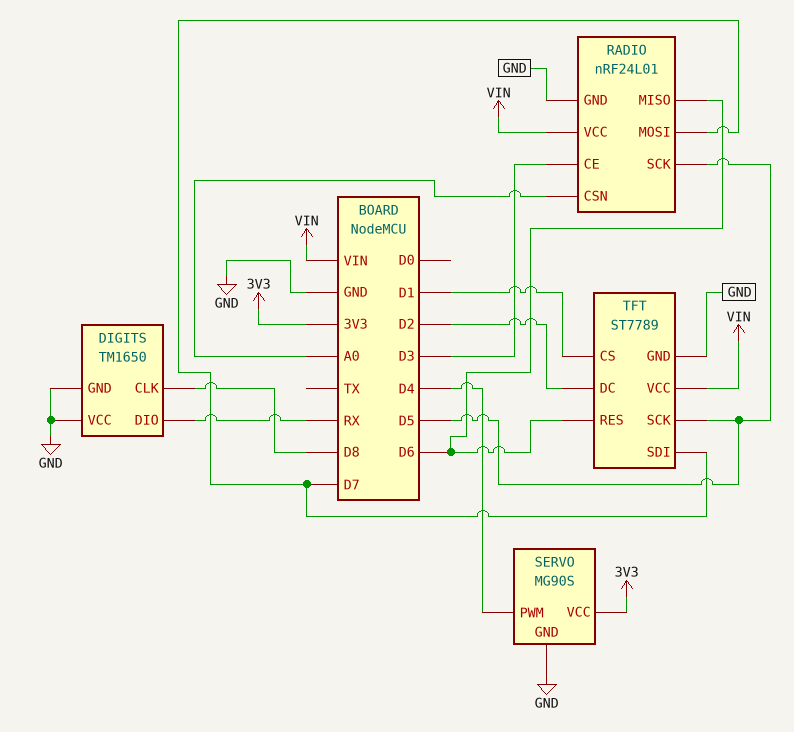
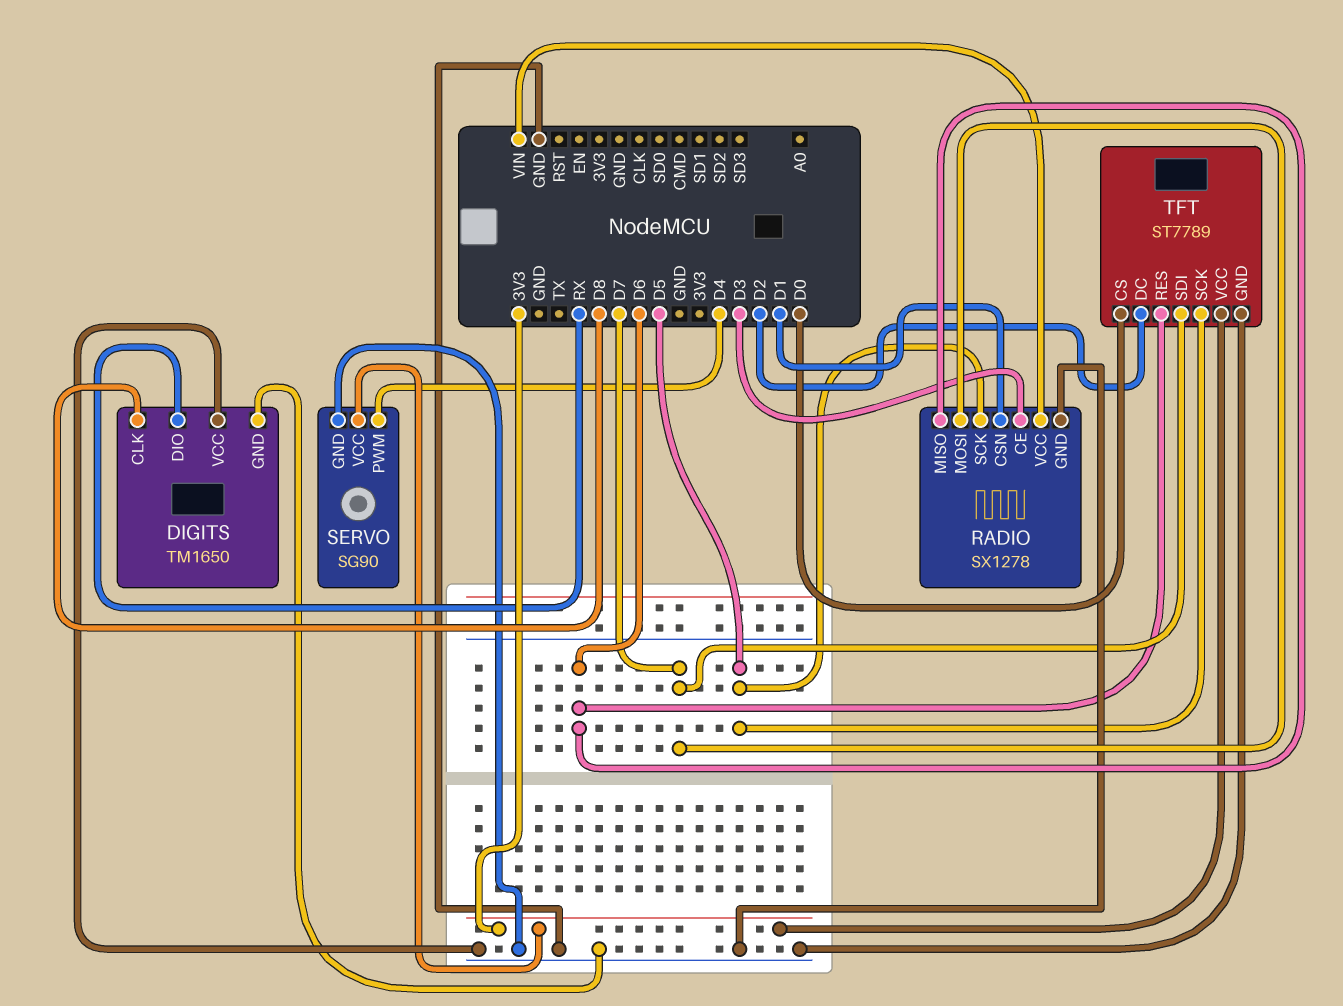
RADIO: nRF24L01 -> SX1278
RADIO pin CSN: A0 -> D1
SERVO: MG90S -> SG90
TFT pin CS: D1 -> D0
TFT pin VCC: VIN -> 3V3

